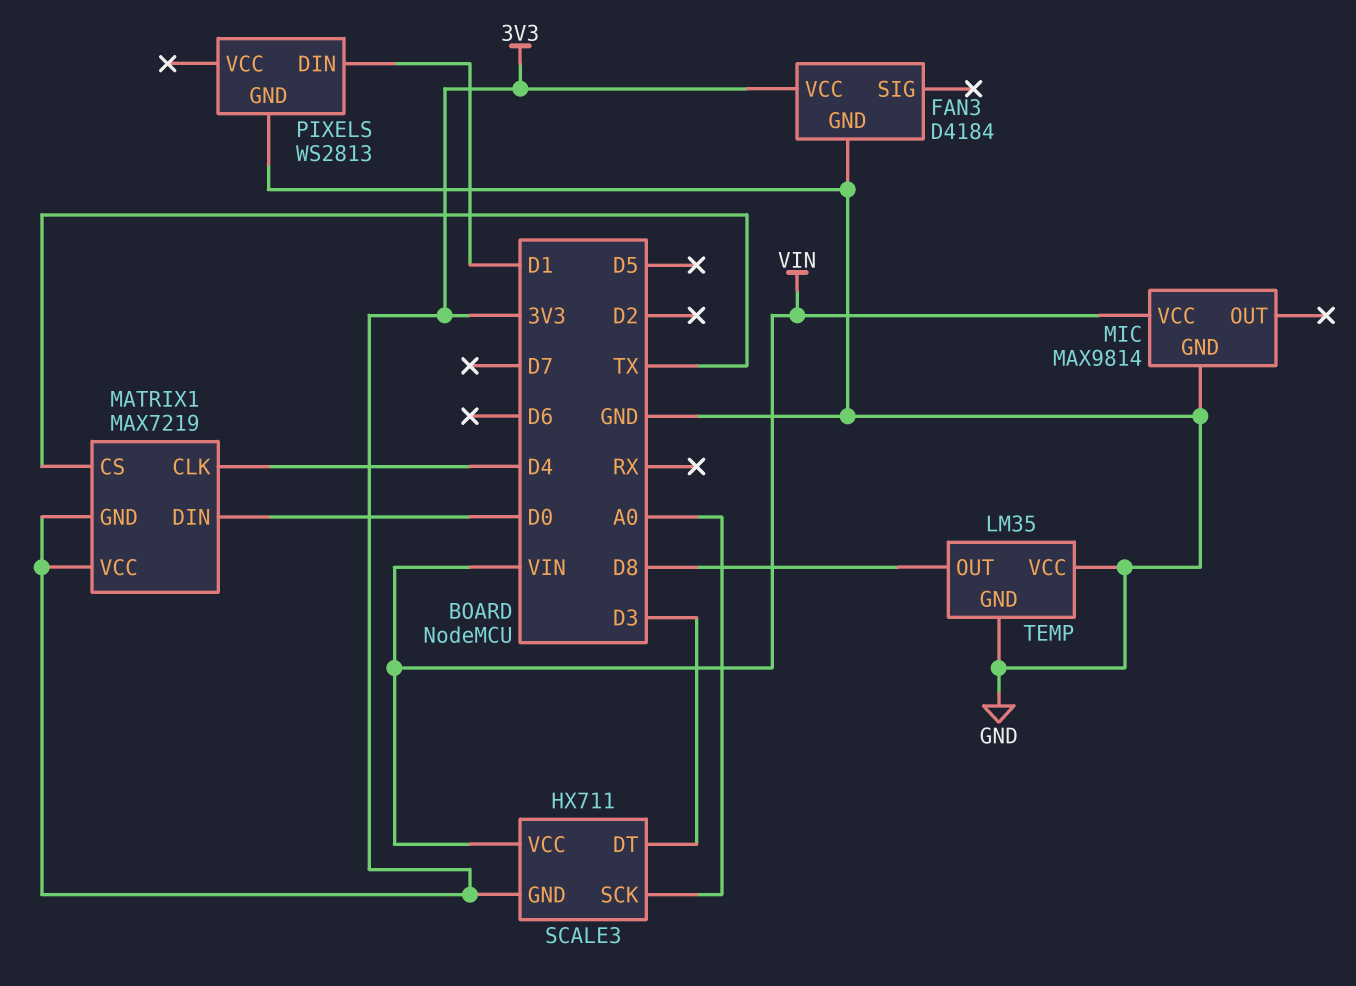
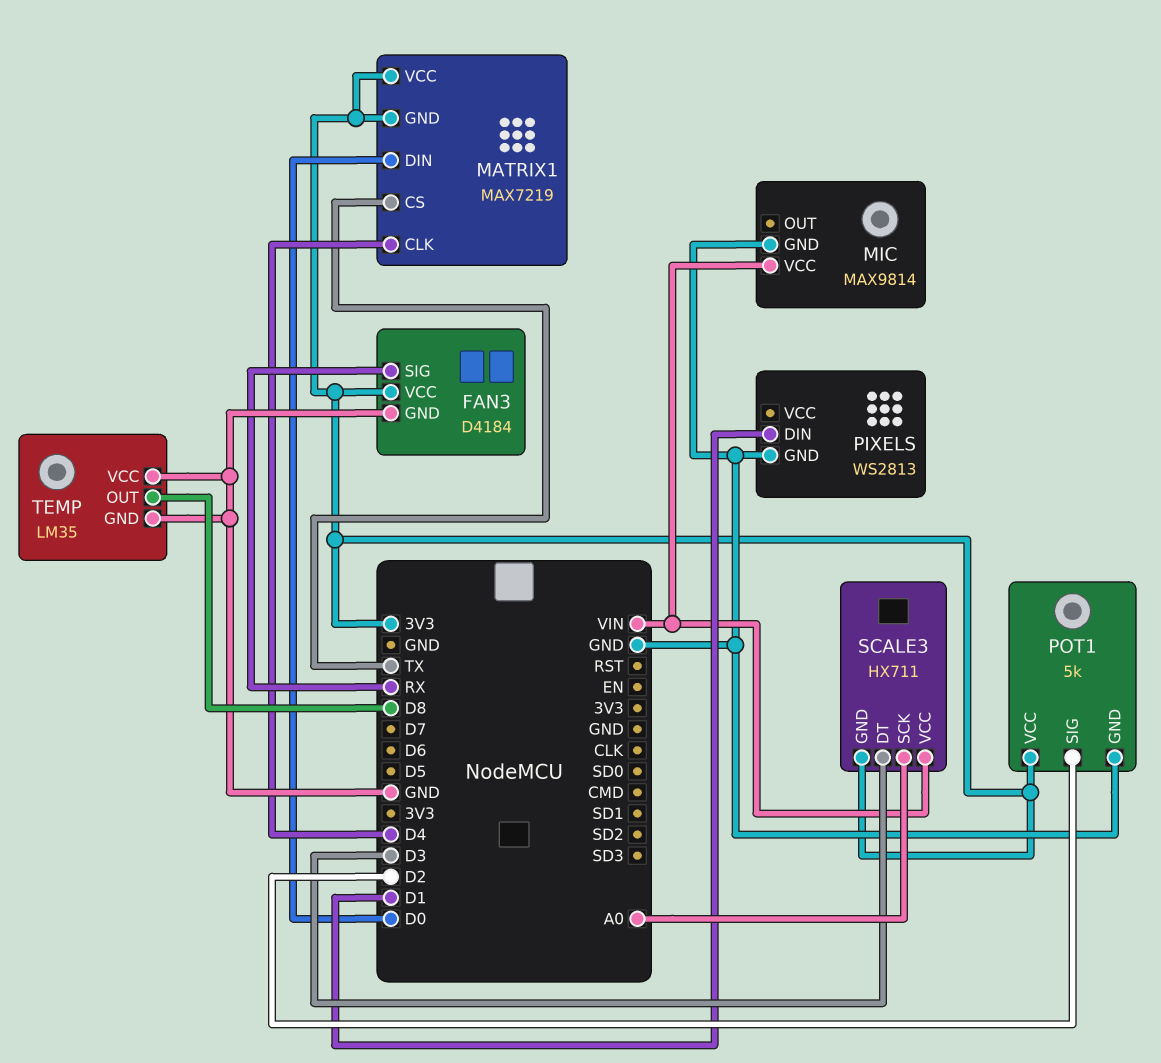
FAN3 pin SIG: none -> RX
POT1: none -> 5k
POT1 pin GND: none -> GND
POT1 pin SIG: none -> D2
POT1 pin VCC: none -> 3V3

